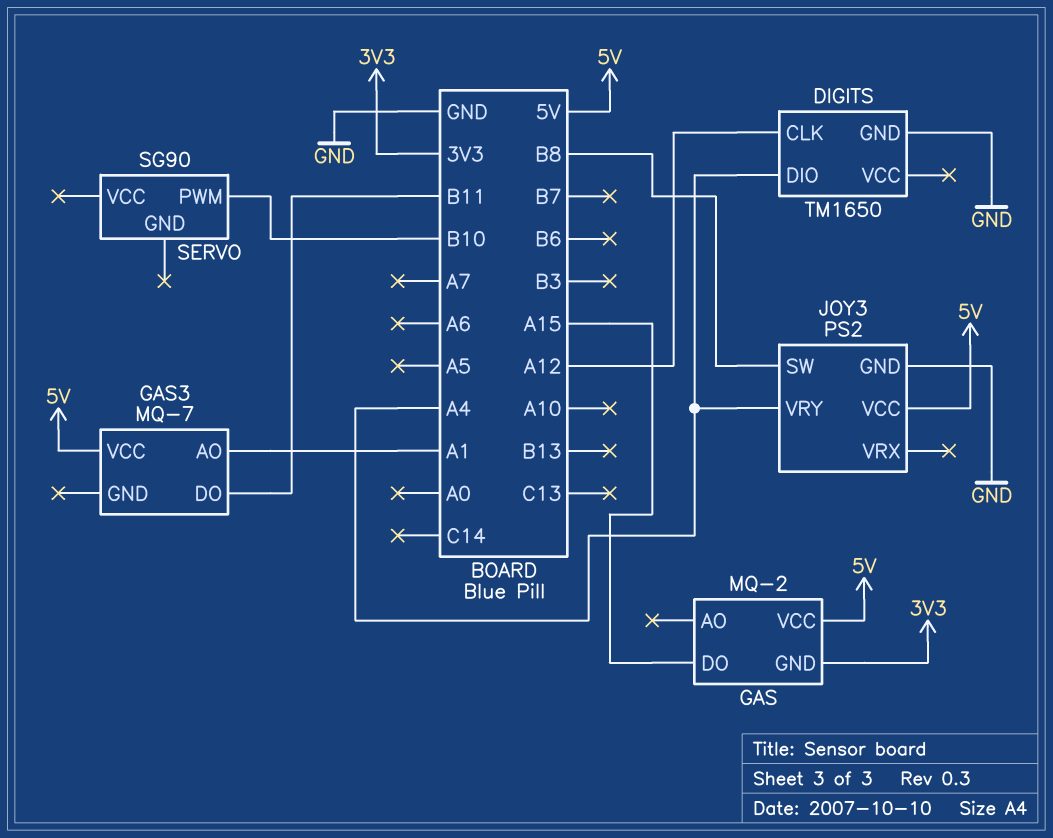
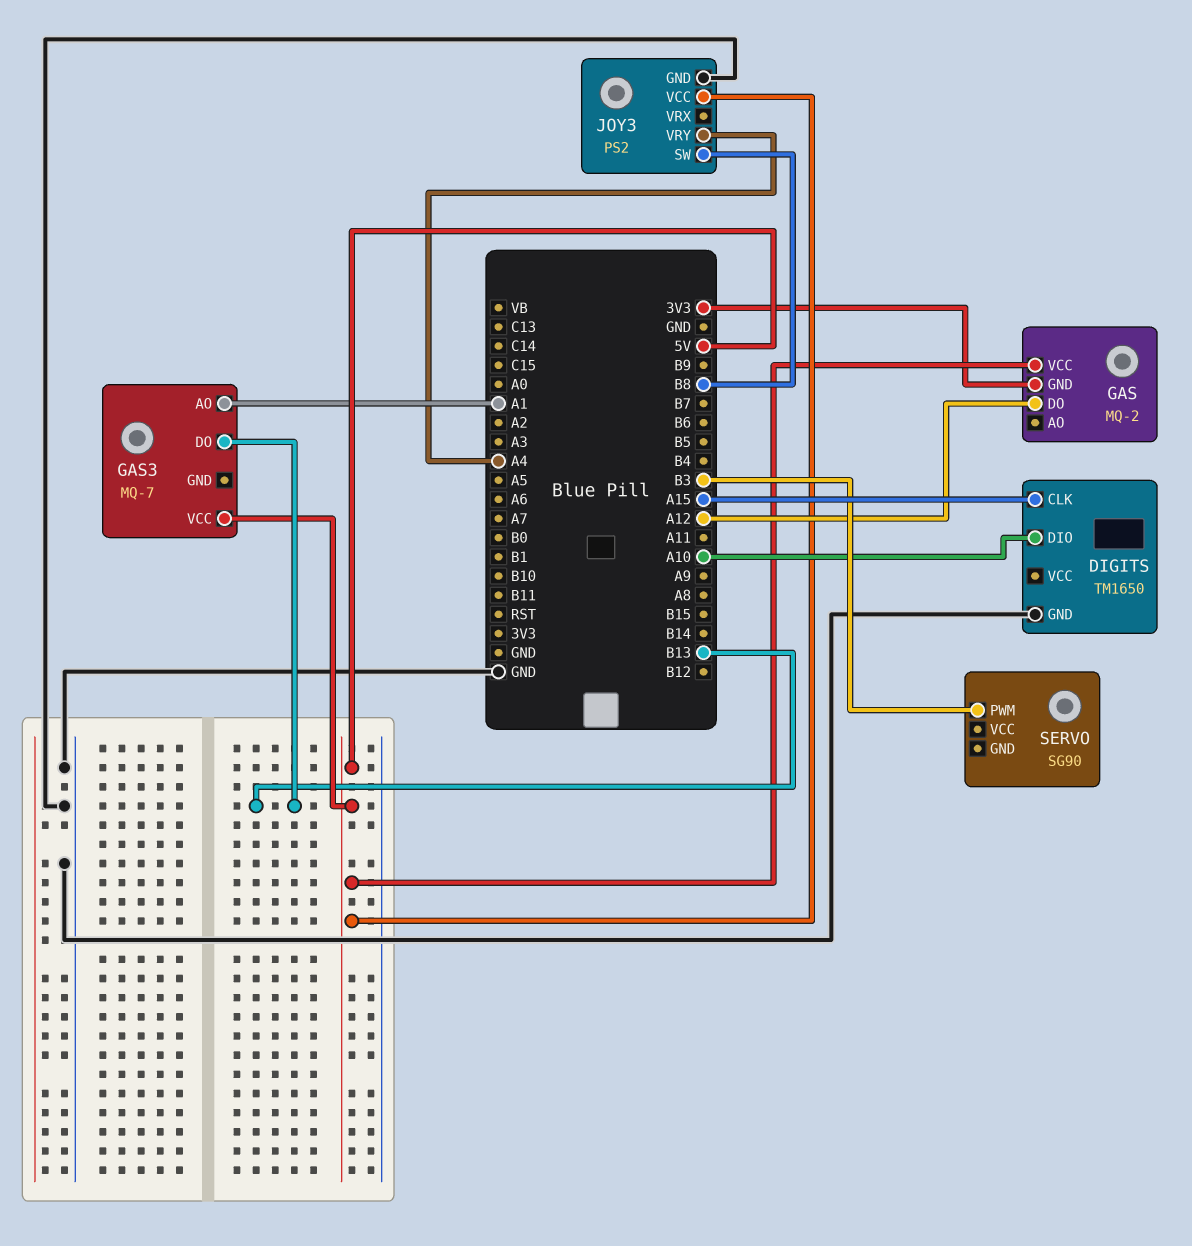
DIGITS pin CLK: A12 -> A15
DIGITS pin DIO: A4 -> A10
GAS pin DO: A15 -> A12
GAS3 pin DO: B11 -> B13
SERVO pin PWM: B10 -> B3

